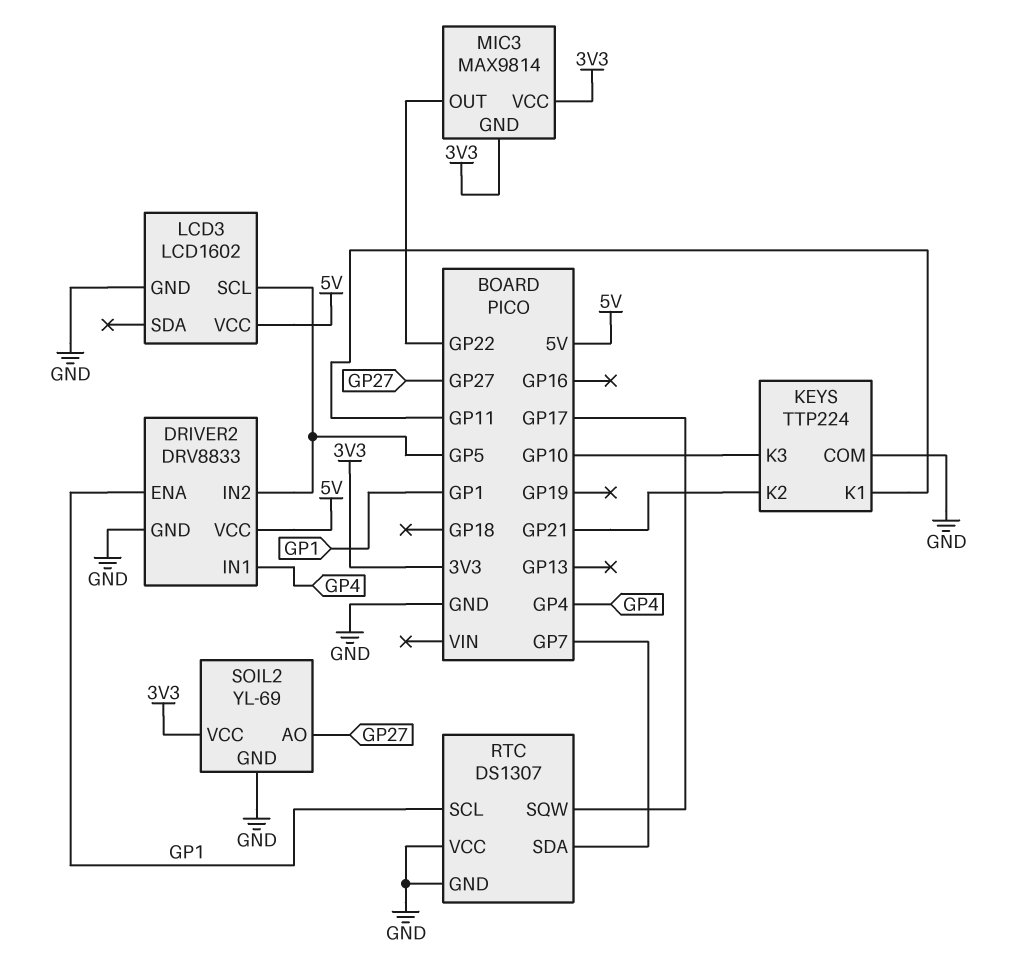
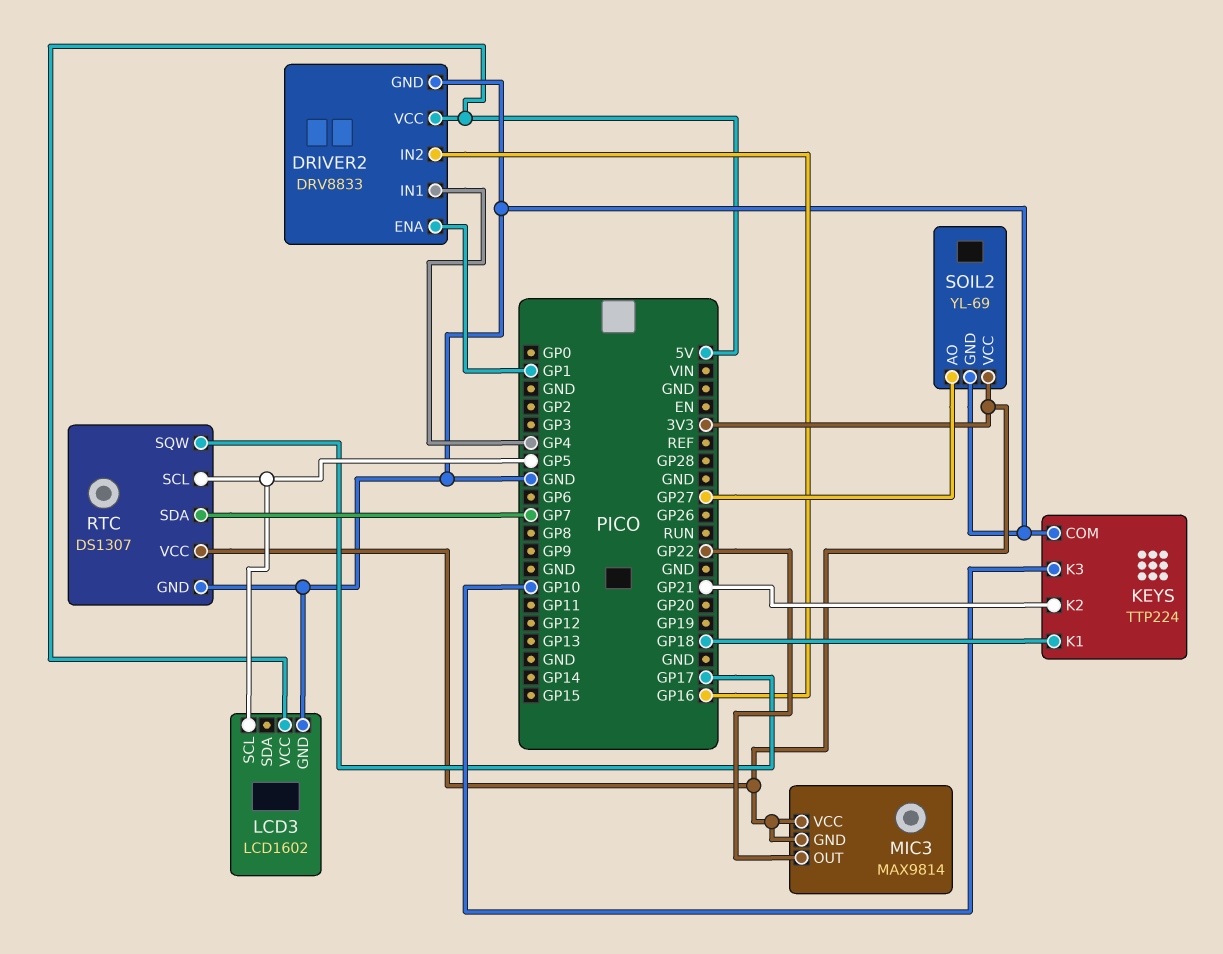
DRIVER2 pin IN2: GP5 -> GP16
KEYS pin K1: GP11 -> GP18
RTC pin SCL: GP1 -> GP5
RTC pin VCC: GND -> 3V3

